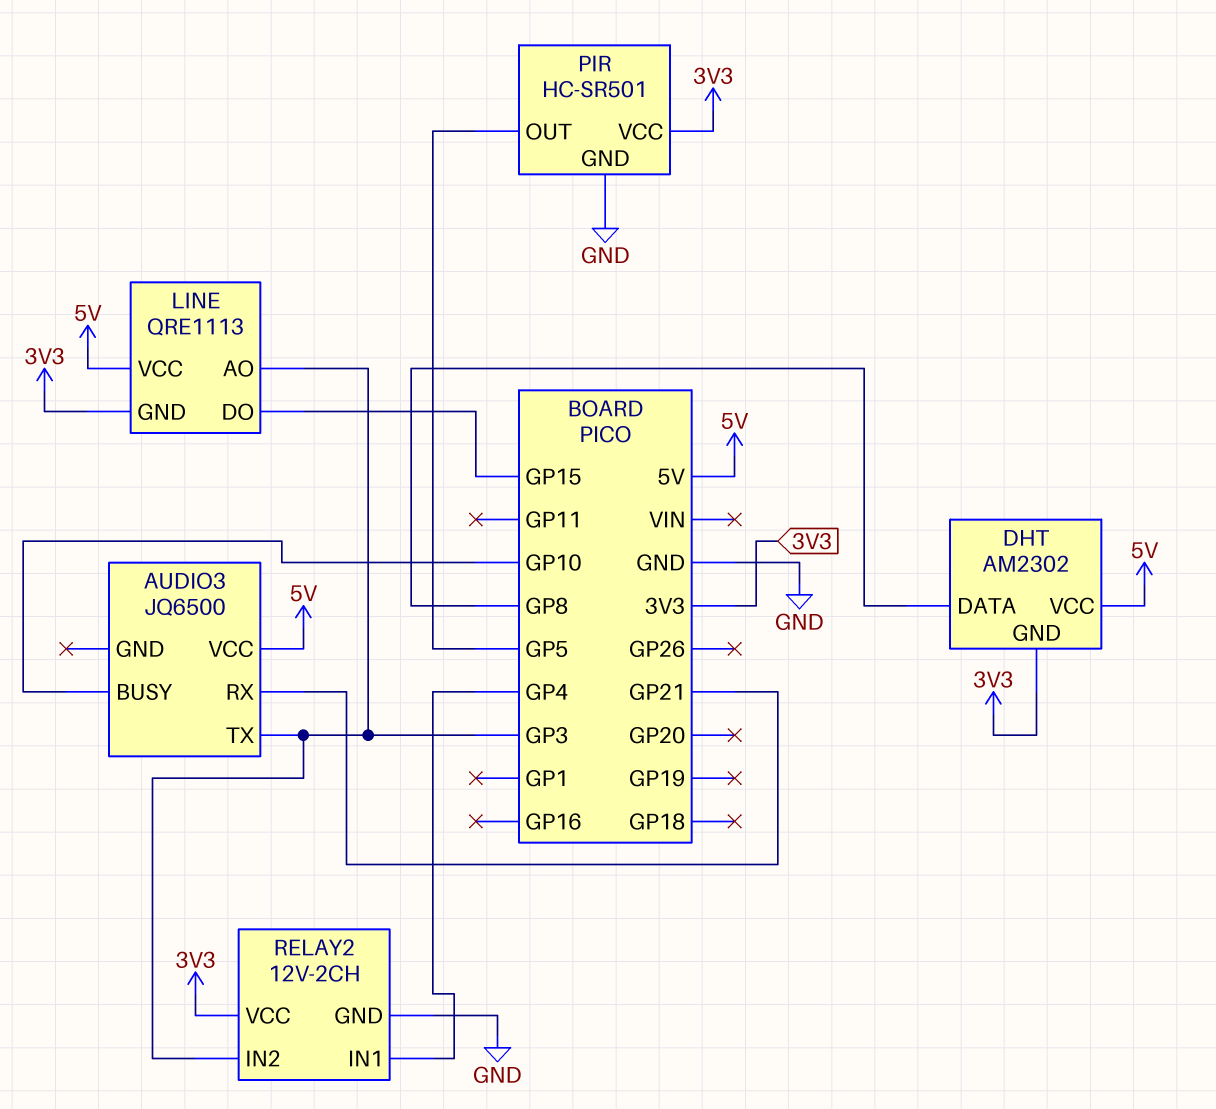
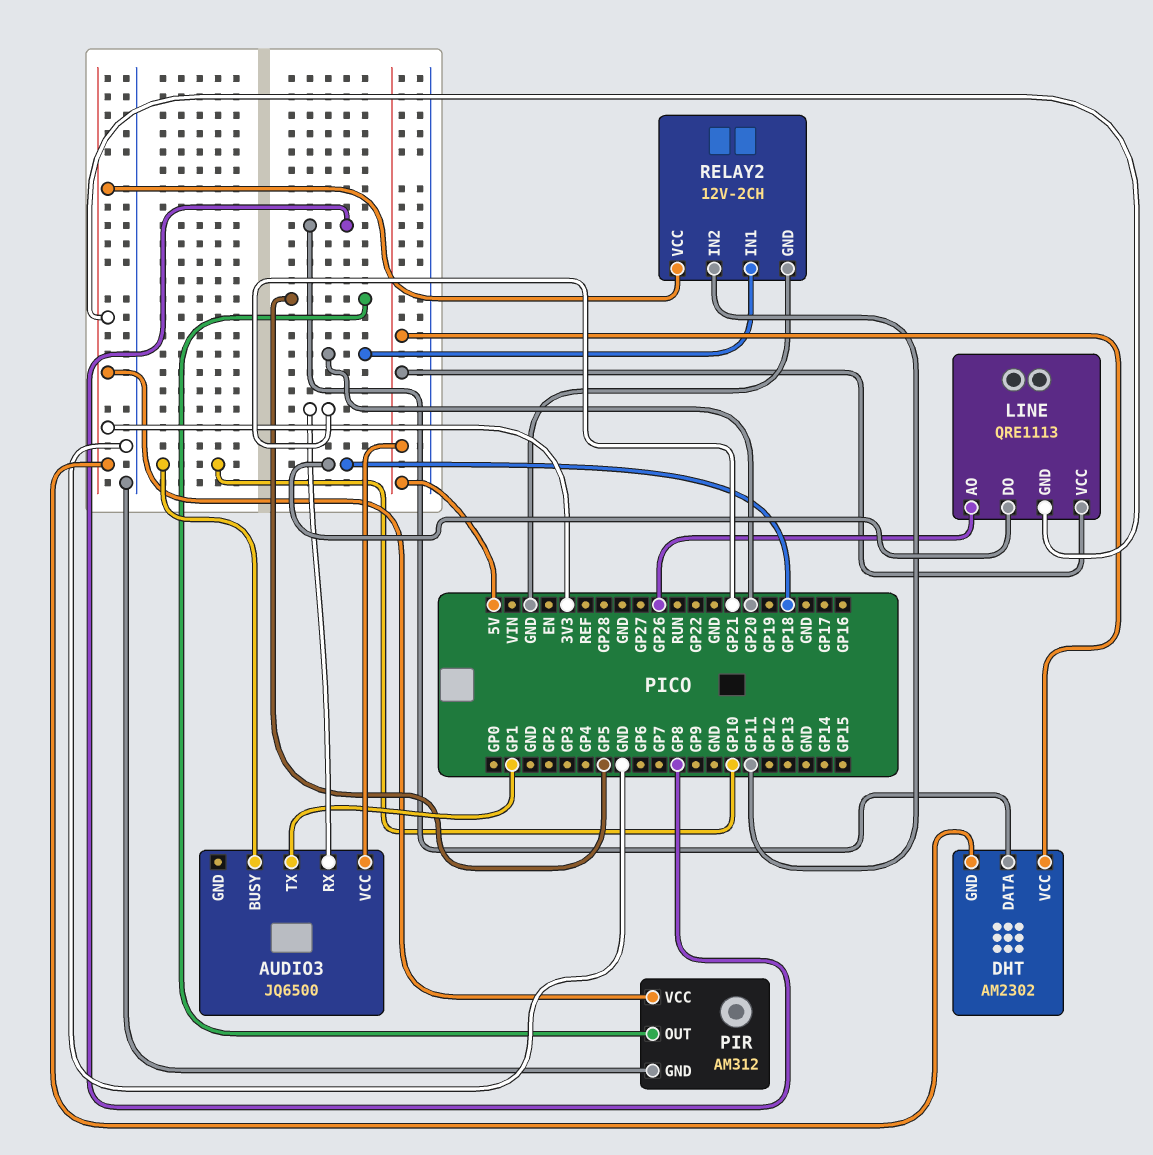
AUDIO3 pin TX: GP3 -> GP1
LINE pin AO: GP3 -> GP26
LINE pin DO: GP15 -> GP18
PIR: HC-SR501 -> AM312
RELAY2 pin IN1: GP4 -> GP20
RELAY2 pin IN2: GP3 -> GP11

